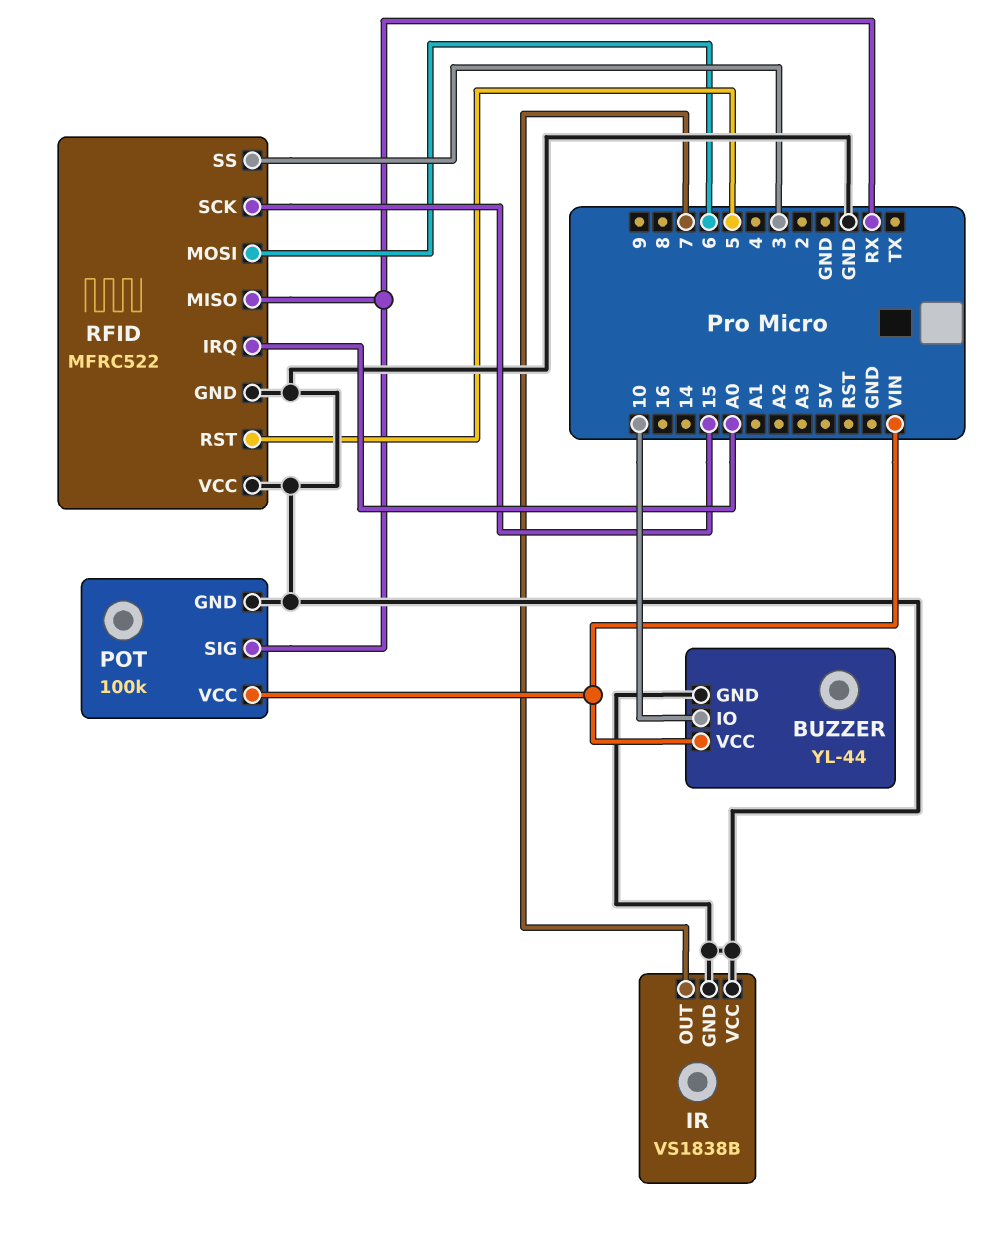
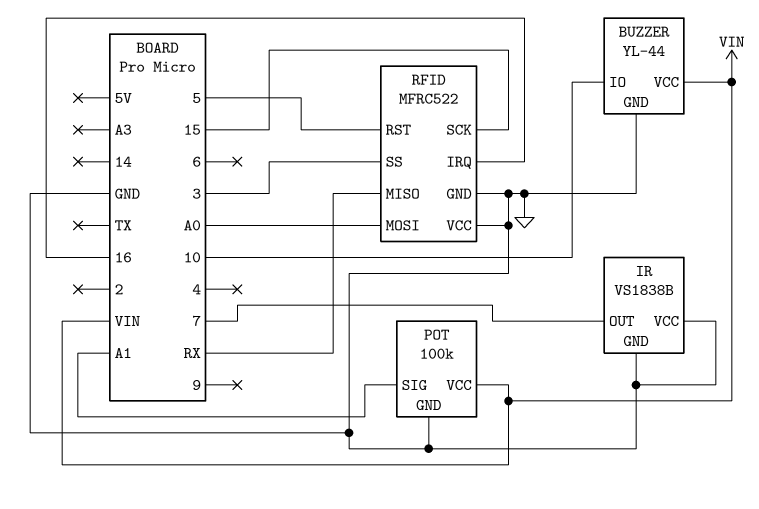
POT pin SIG: RX -> A1
RFID pin IRQ: A0 -> 16
RFID pin MOSI: 6 -> A0

